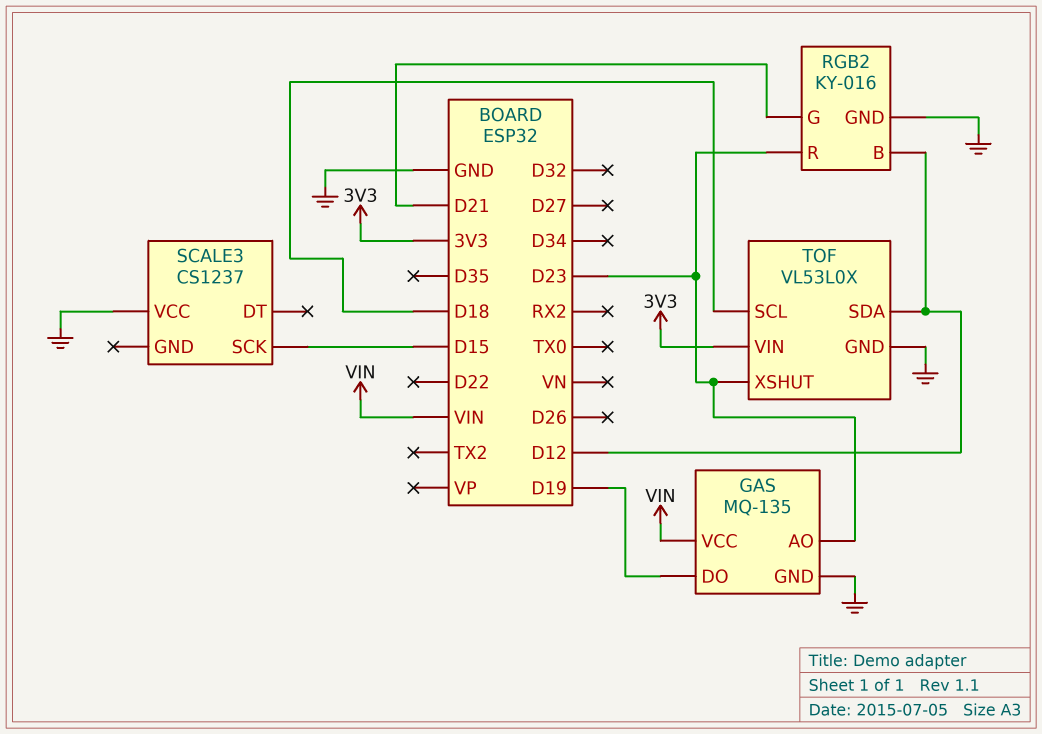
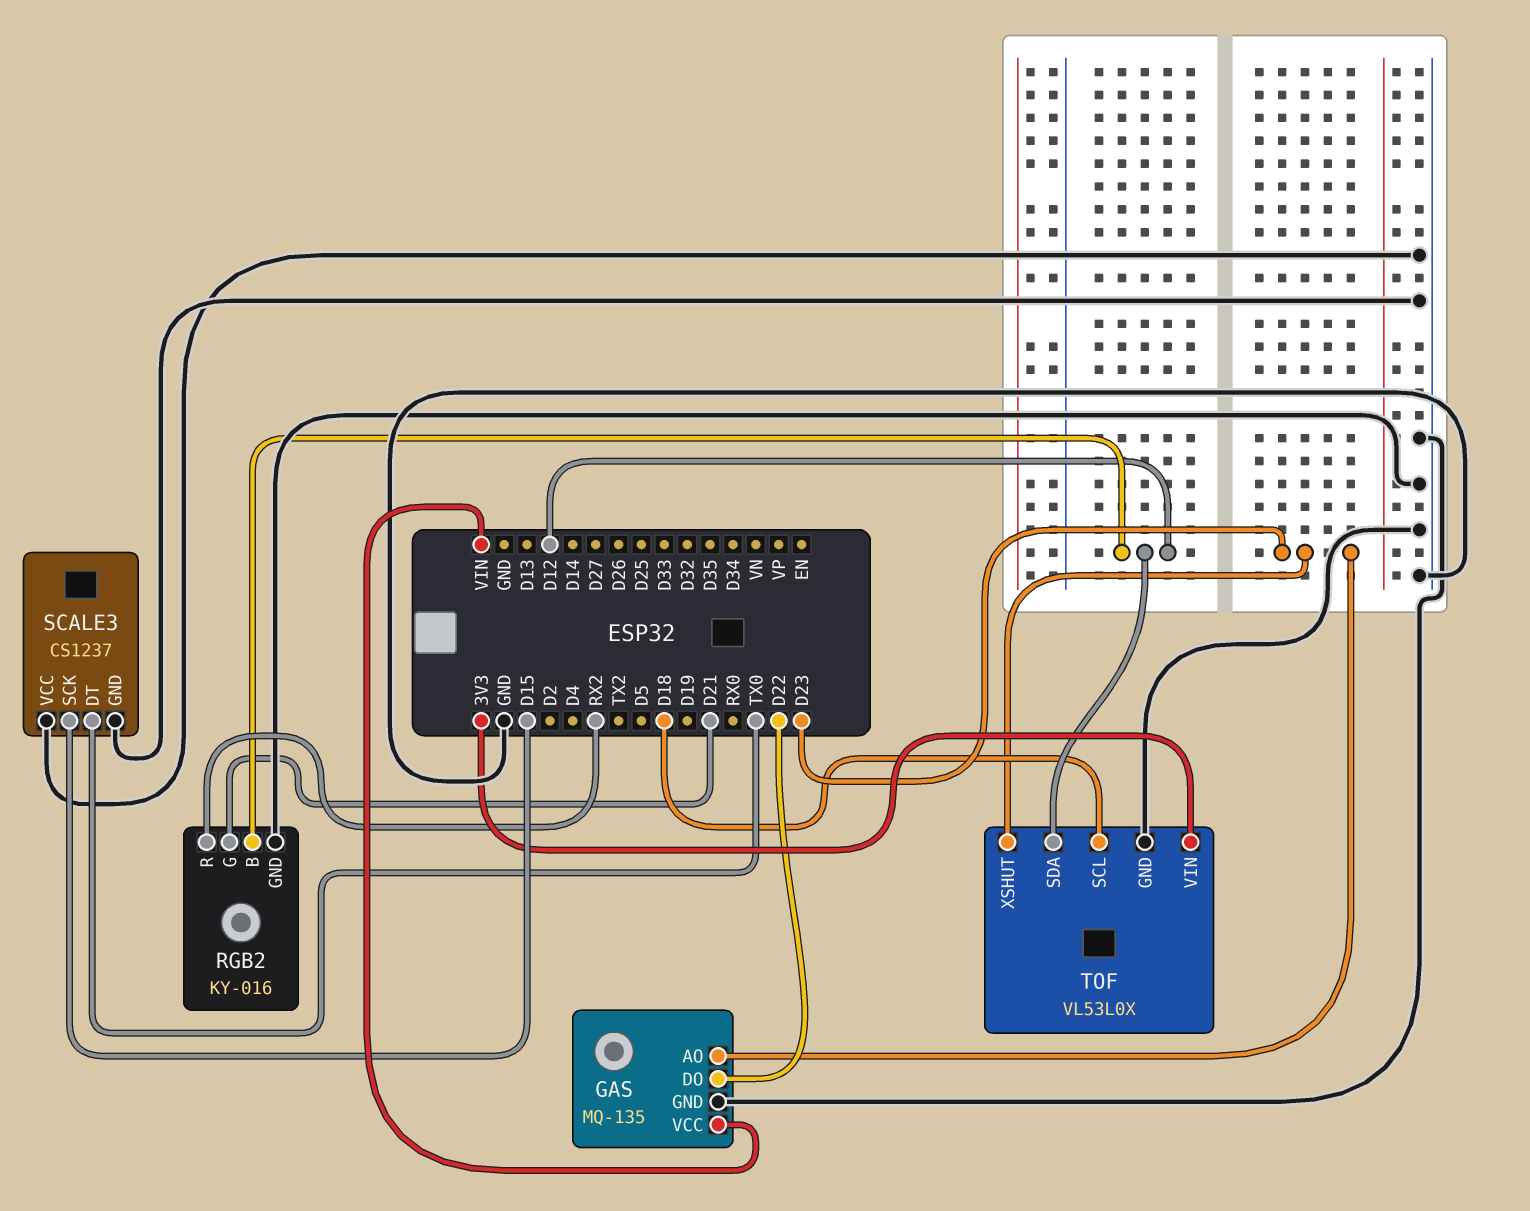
GAS pin DO: D19 -> D22
RGB2 pin R: D23 -> RX2
SCALE3 pin DT: none -> TX0
SCALE3 pin GND: none -> GND

